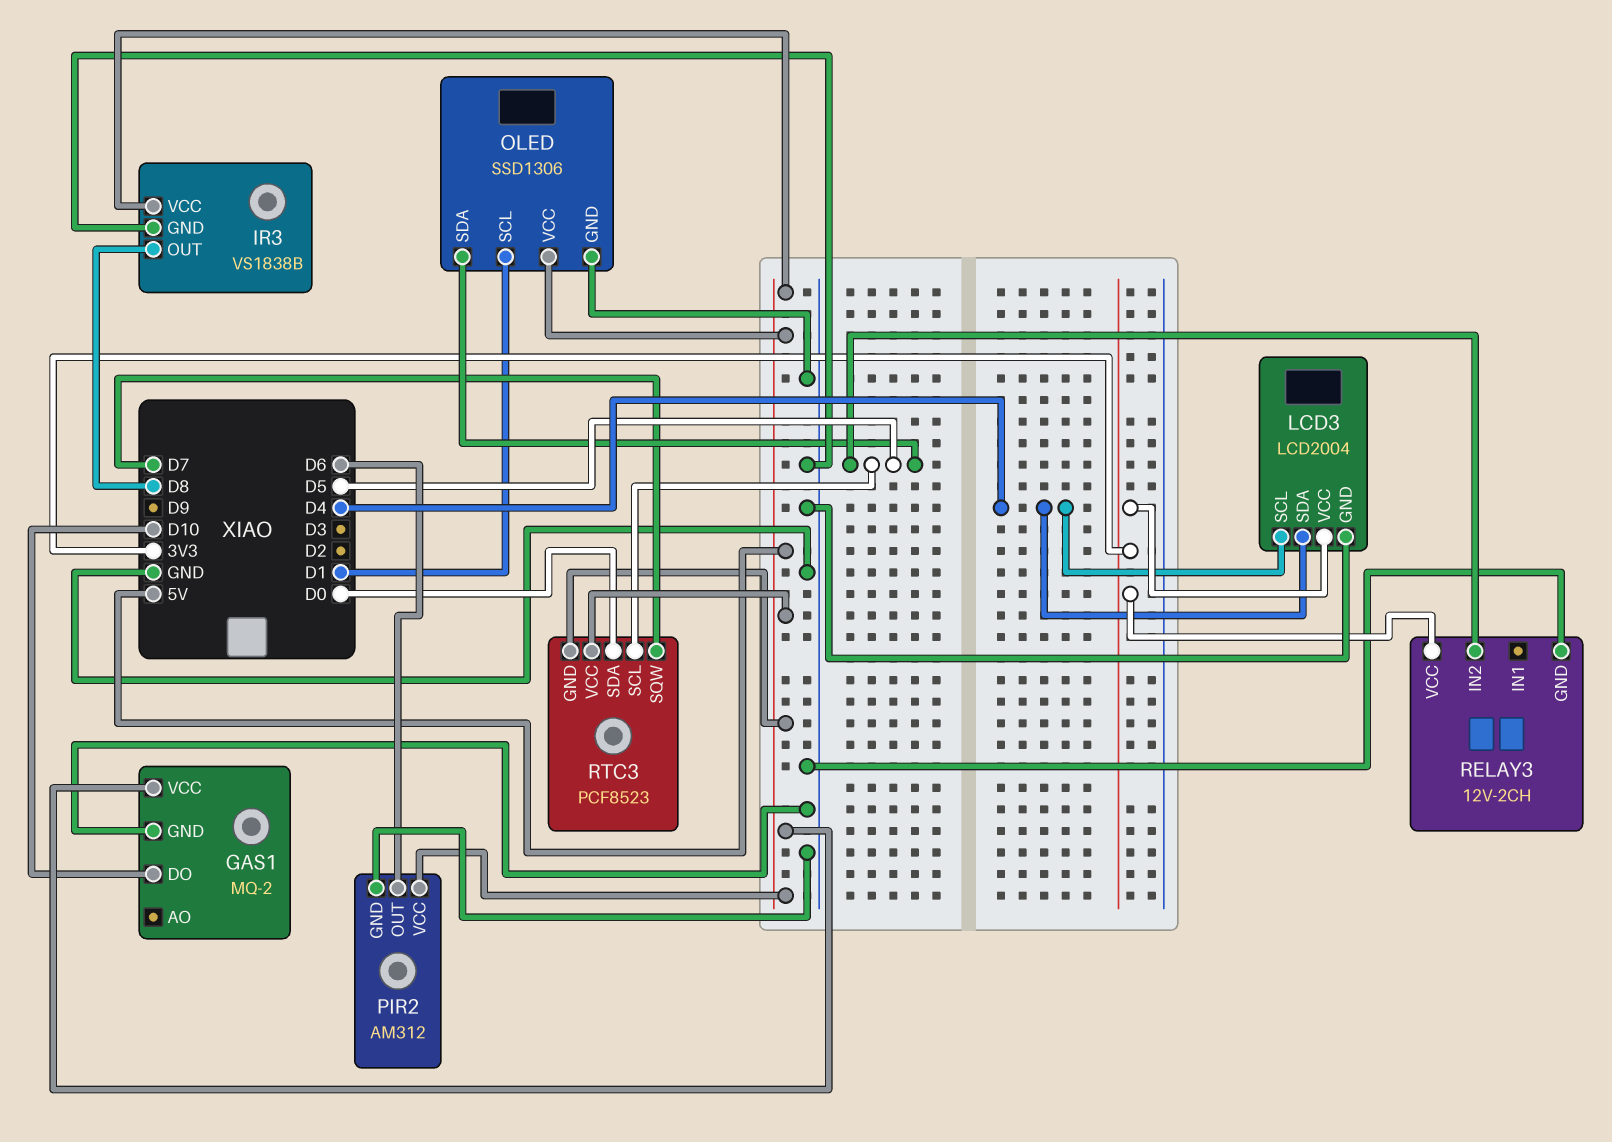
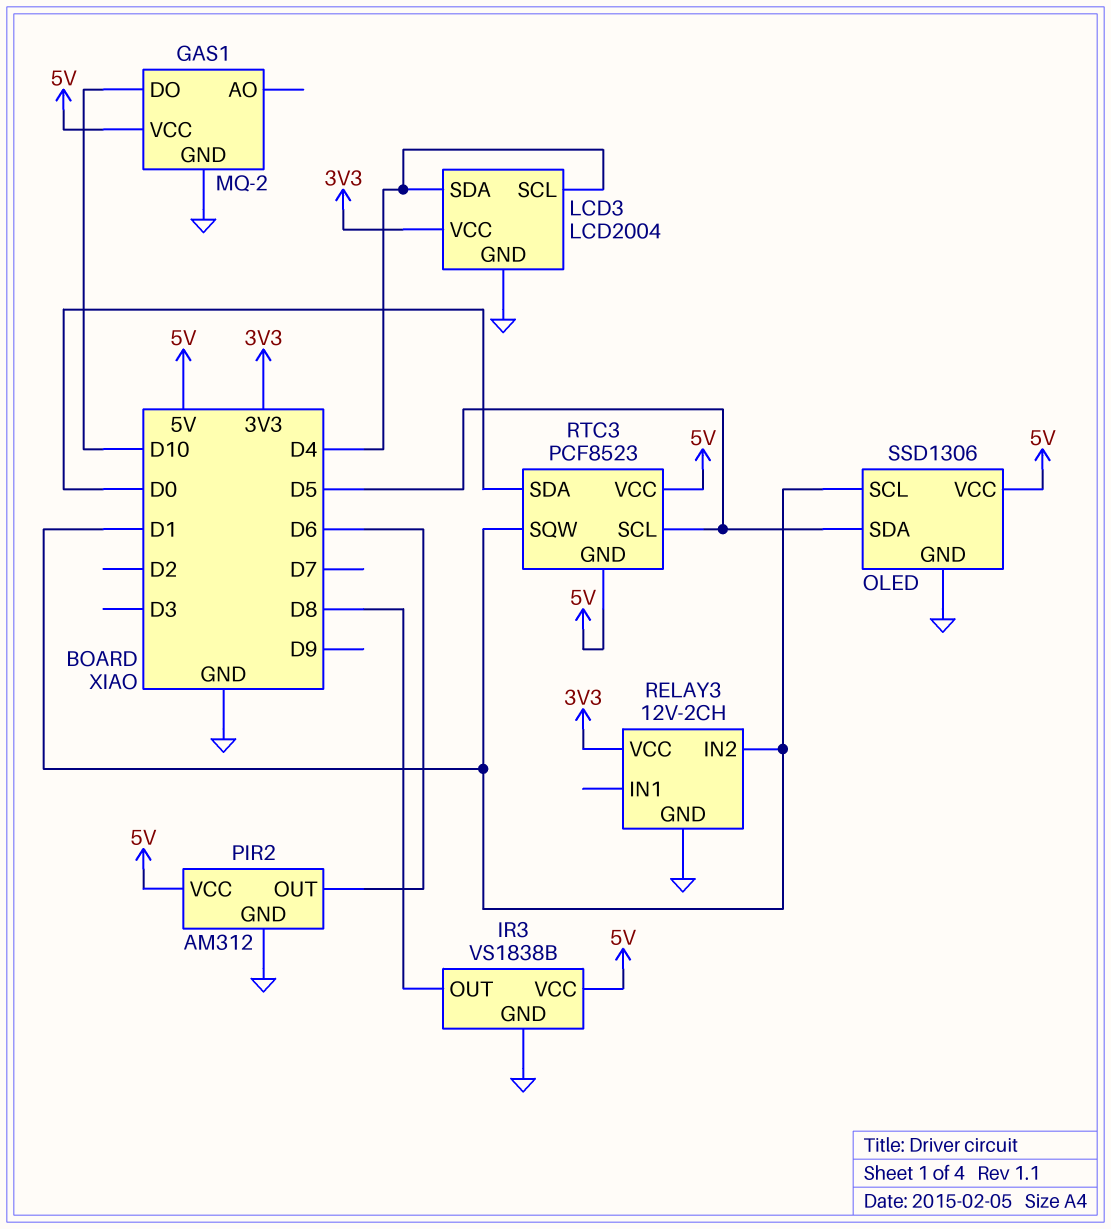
RELAY3 pin IN2: D5 -> D1
RTC3 pin SQW: D7 -> D1

